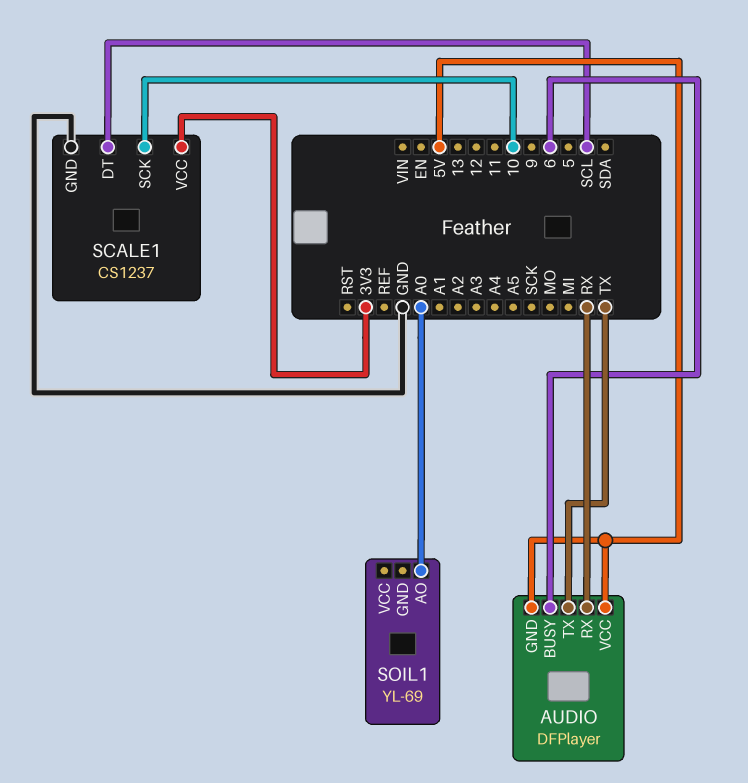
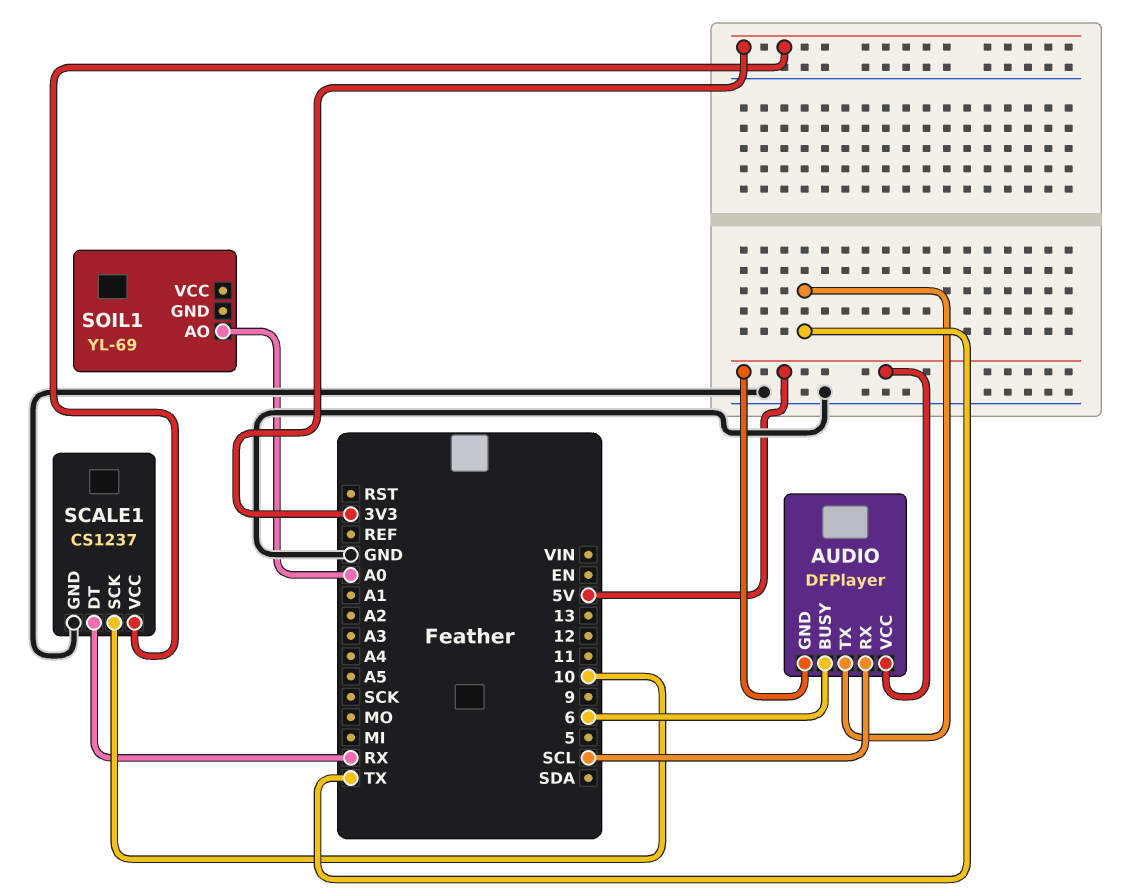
AUDIO pin RX: RX -> SCL
SCALE1 pin DT: SCL -> RX

